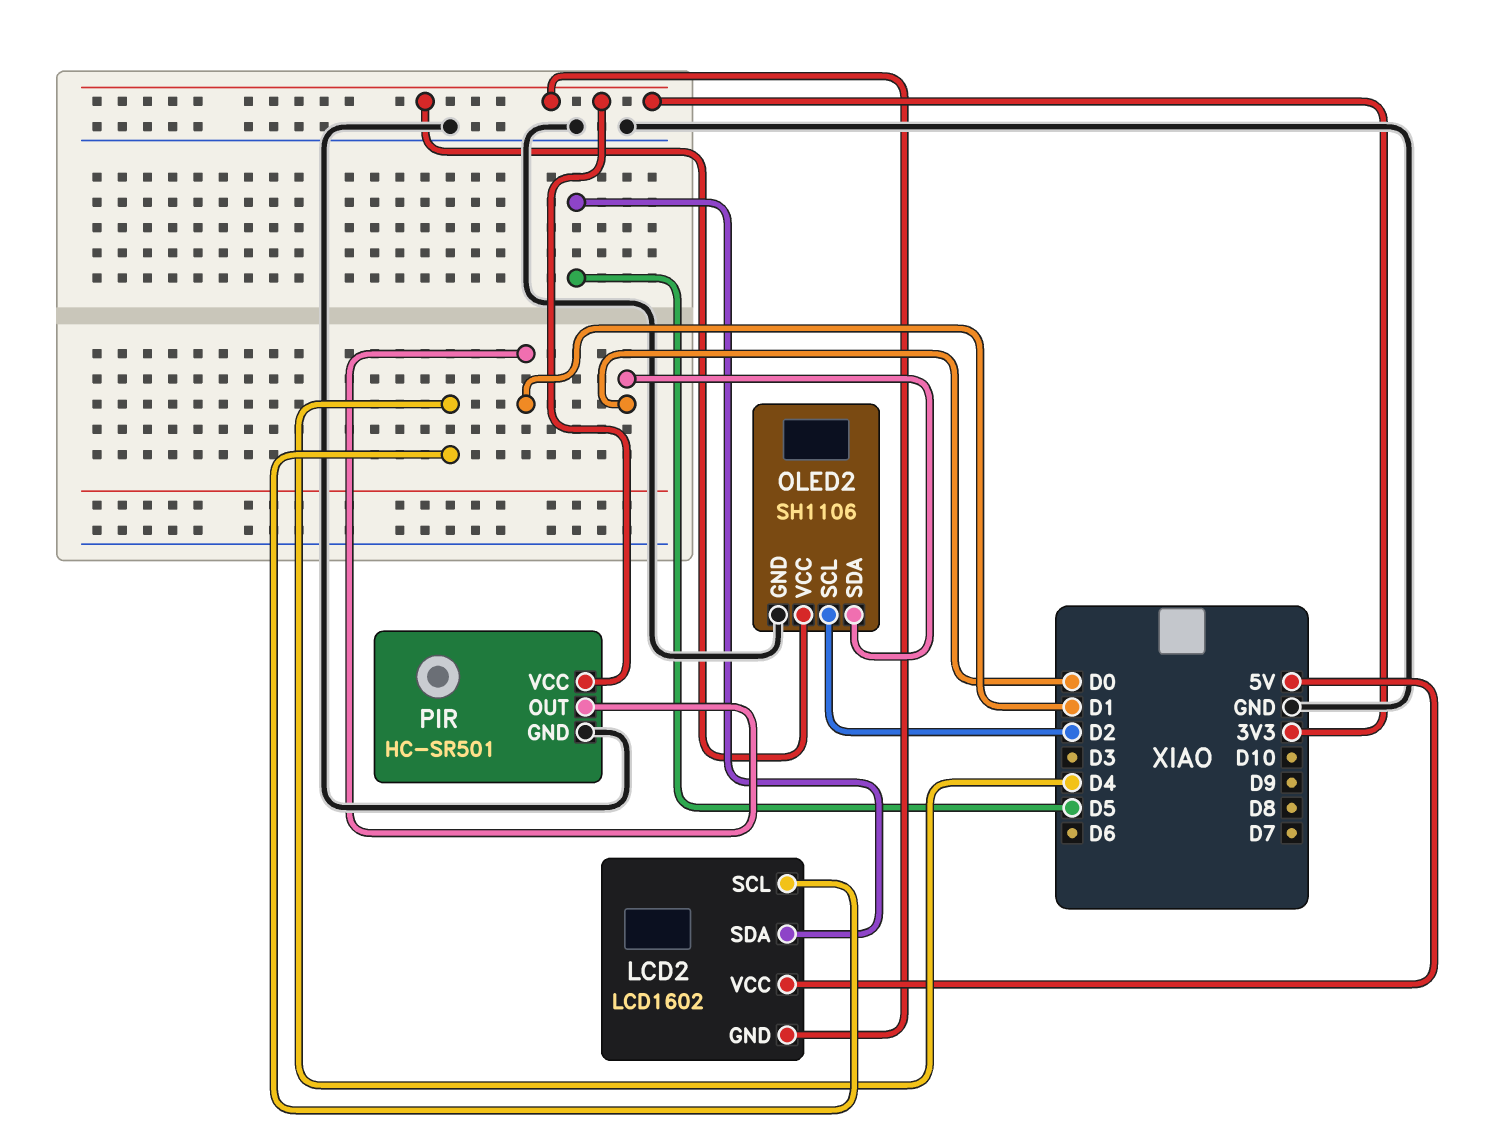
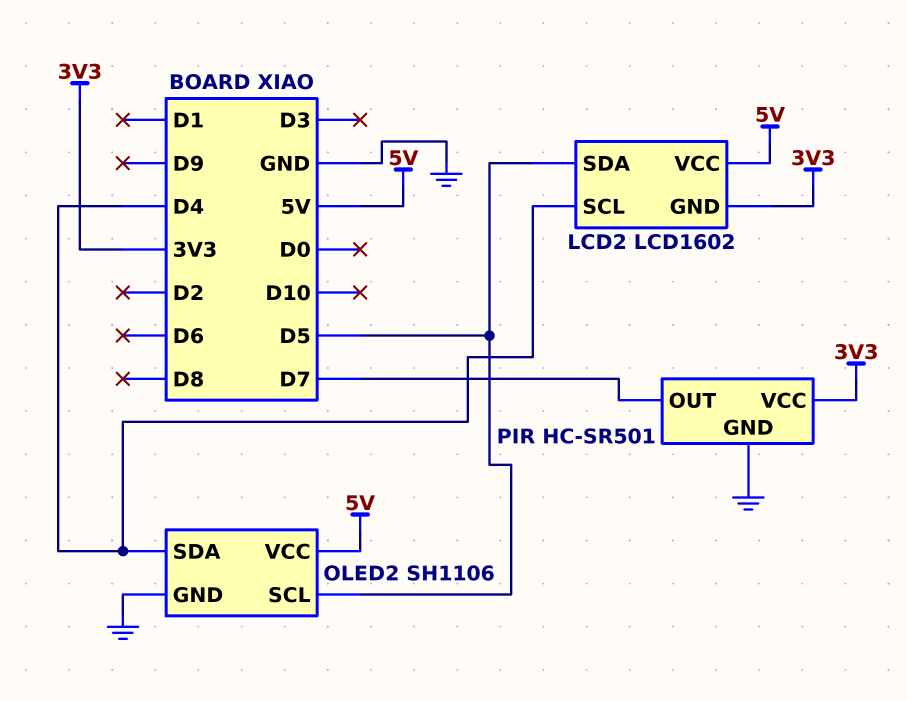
OLED2 pin SCL: D2 -> D5
OLED2 pin SDA: D0 -> D4
OLED2 pin VCC: 3V3 -> 5V
PIR pin OUT: D1 -> D7

